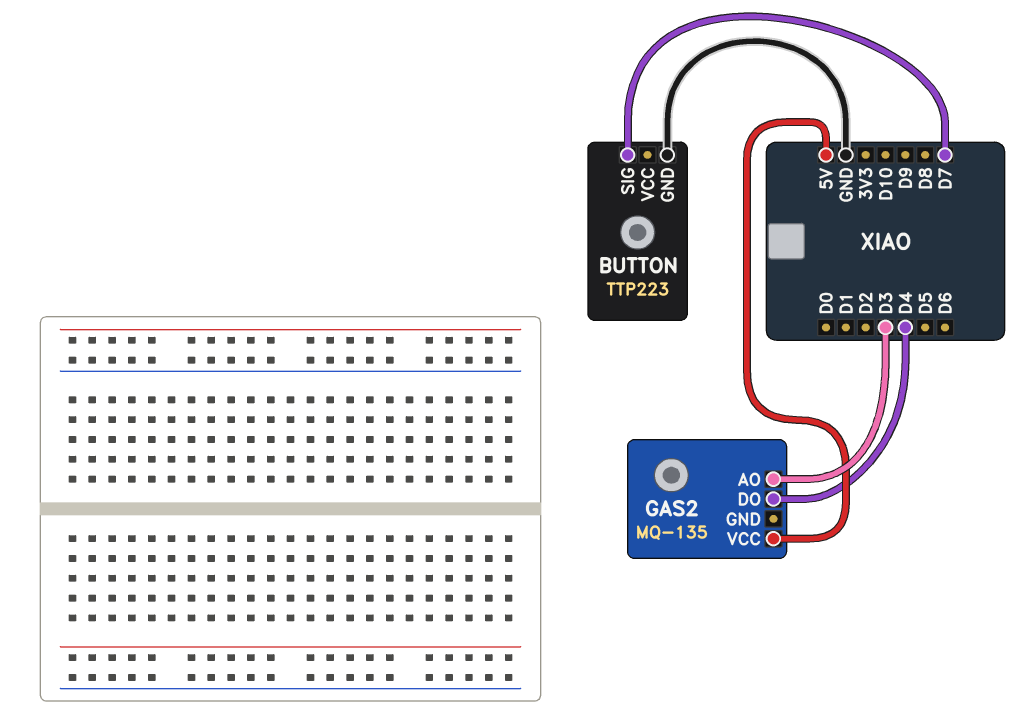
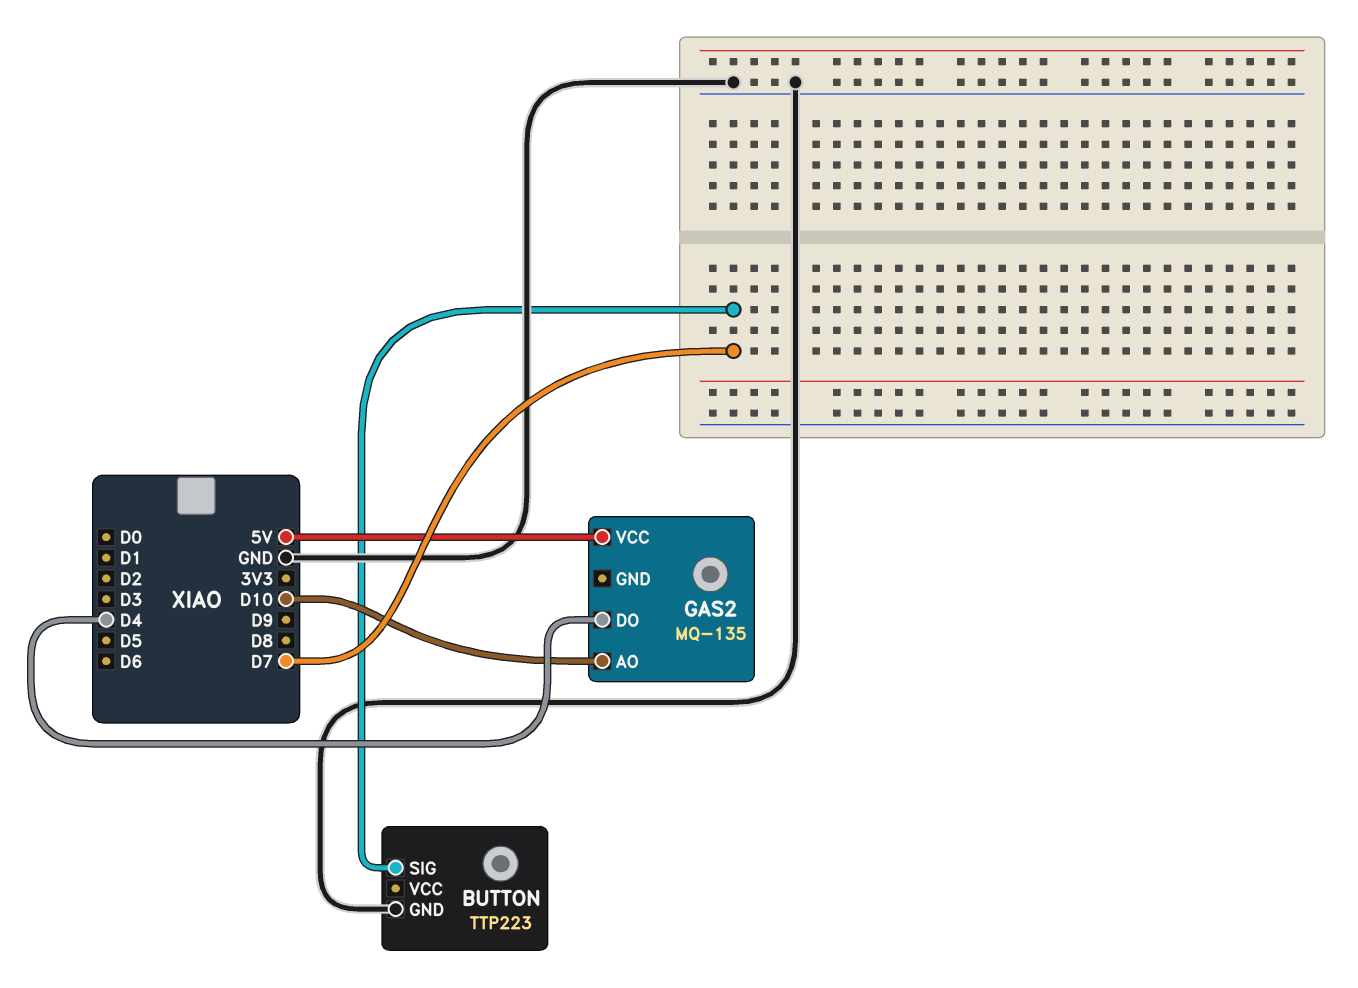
GAS2 pin AO: D3 -> D10

